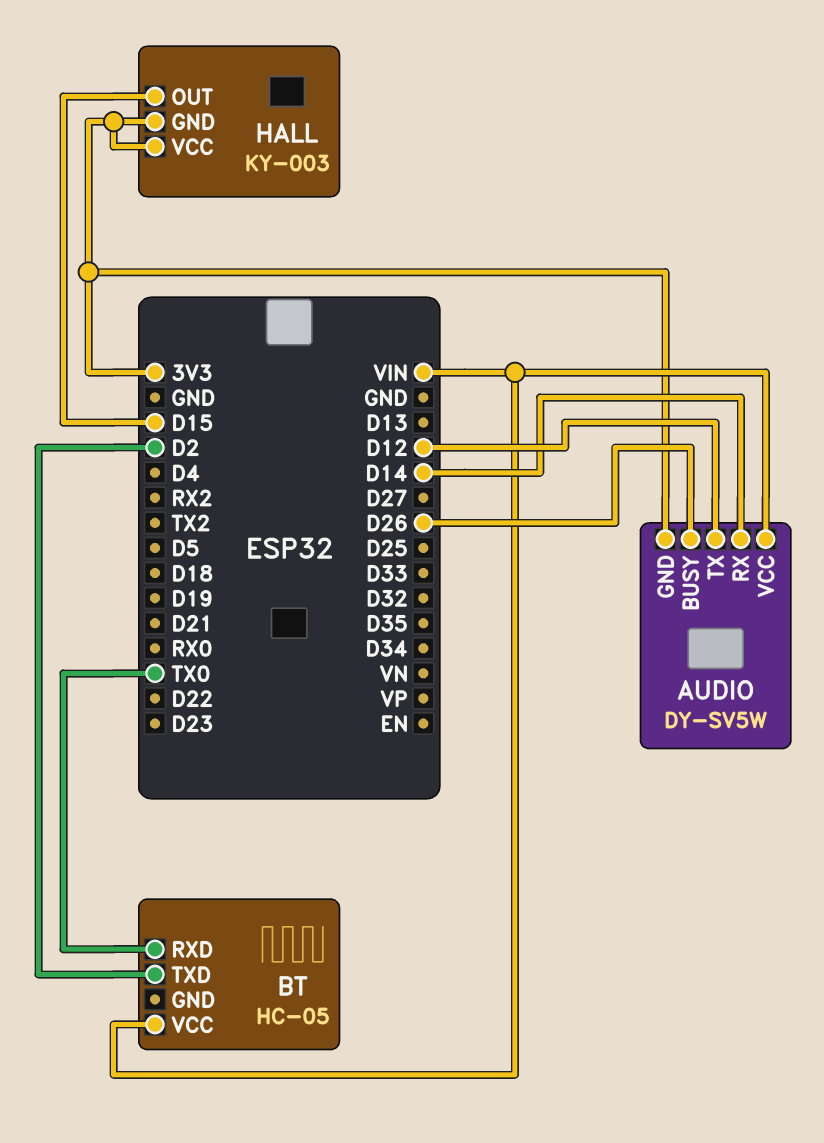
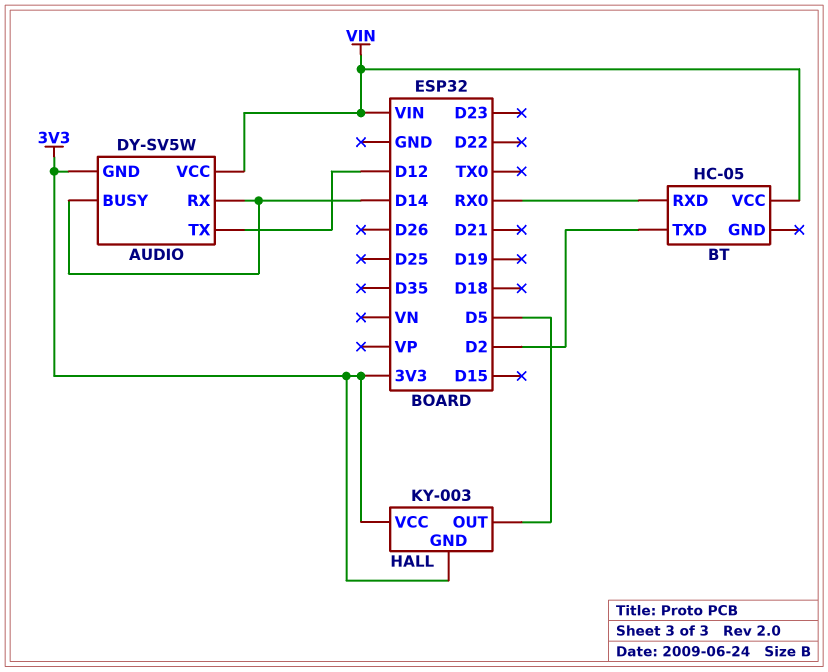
AUDIO pin BUSY: D26 -> D14
BT pin RXD: TX0 -> RX0
HALL pin OUT: D15 -> D5

